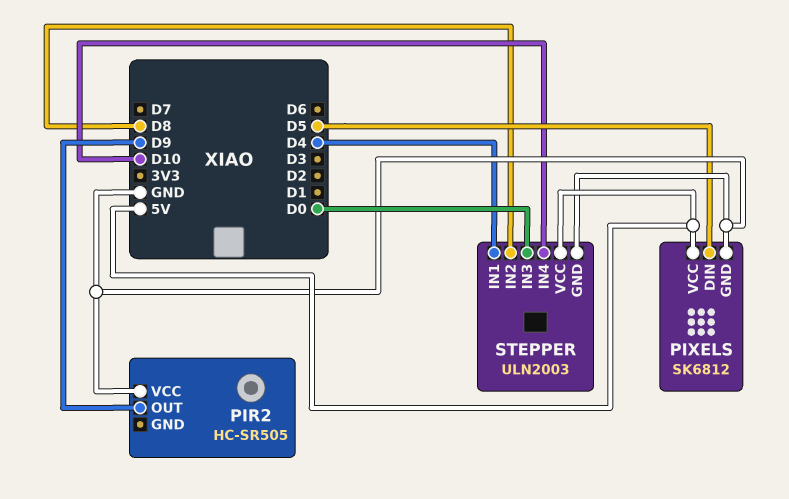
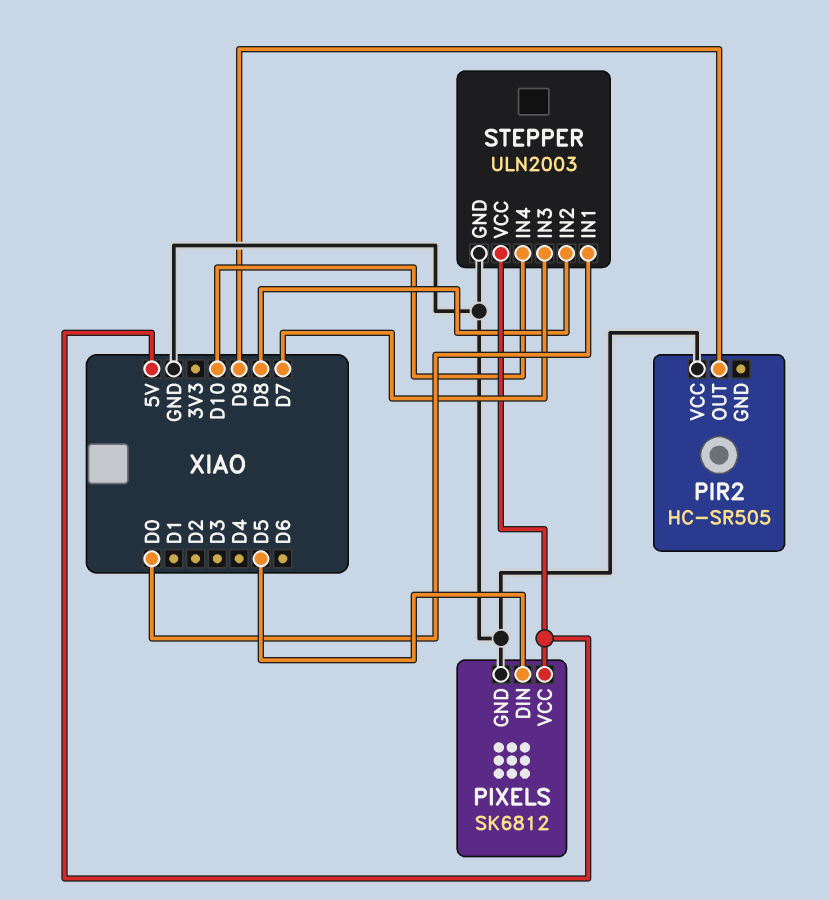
STEPPER pin IN1: D4 -> D0
STEPPER pin IN3: D0 -> D7

